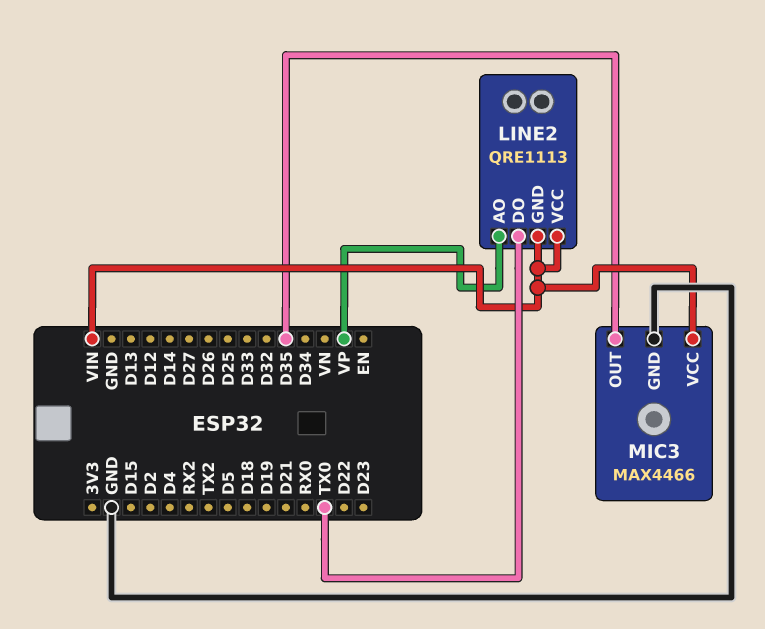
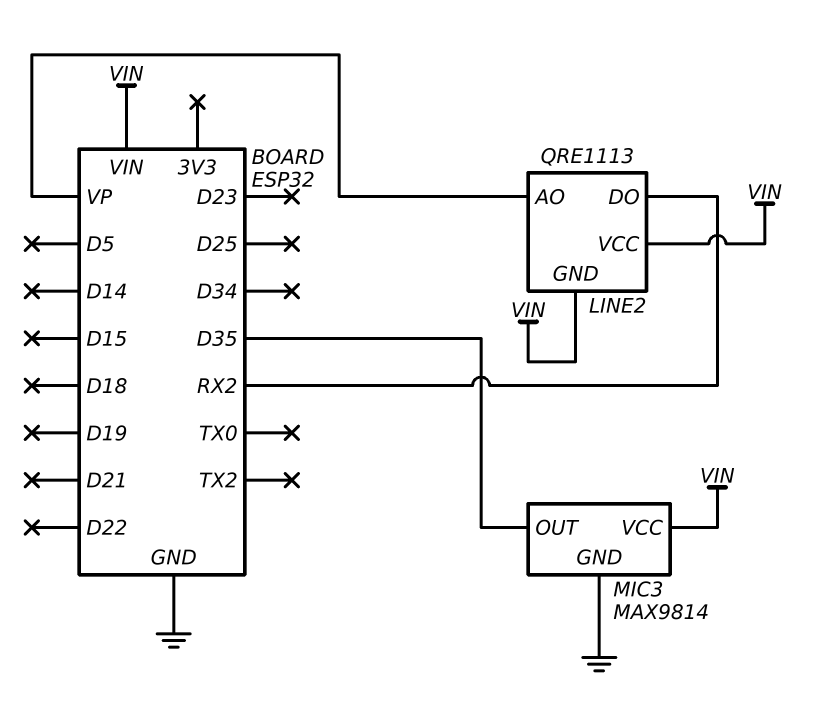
LINE2 pin DO: TX0 -> RX2
MIC3: MAX4466 -> MAX9814

